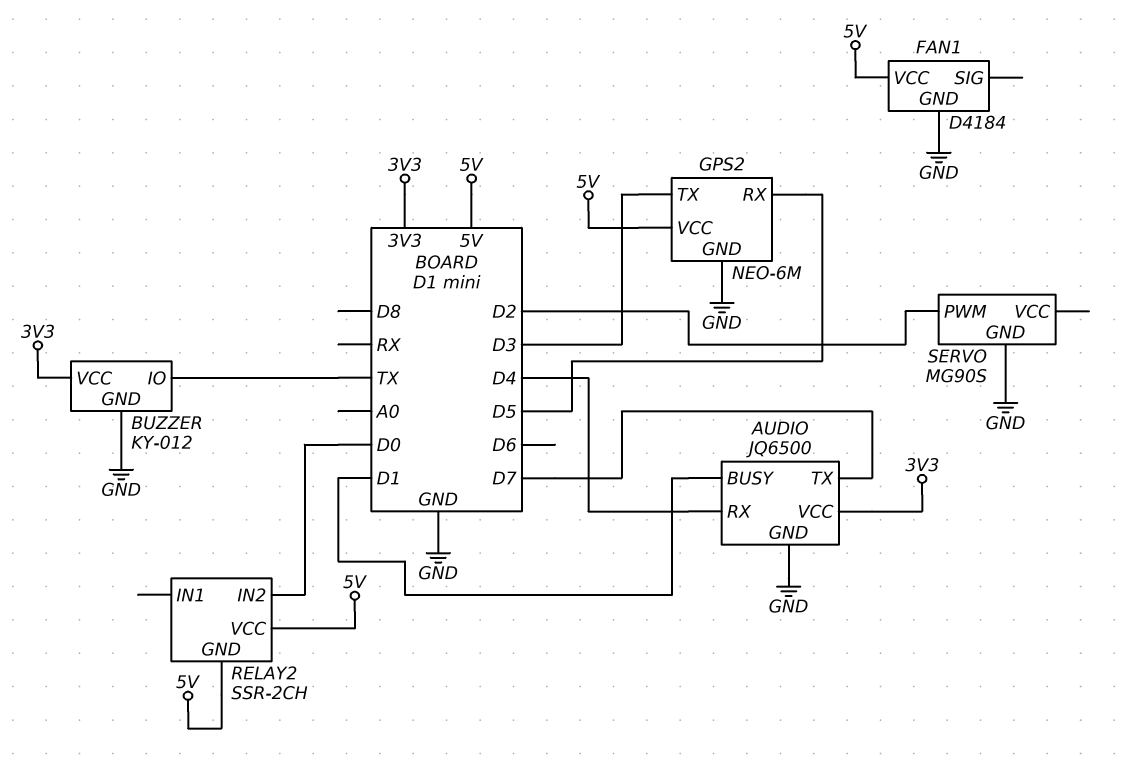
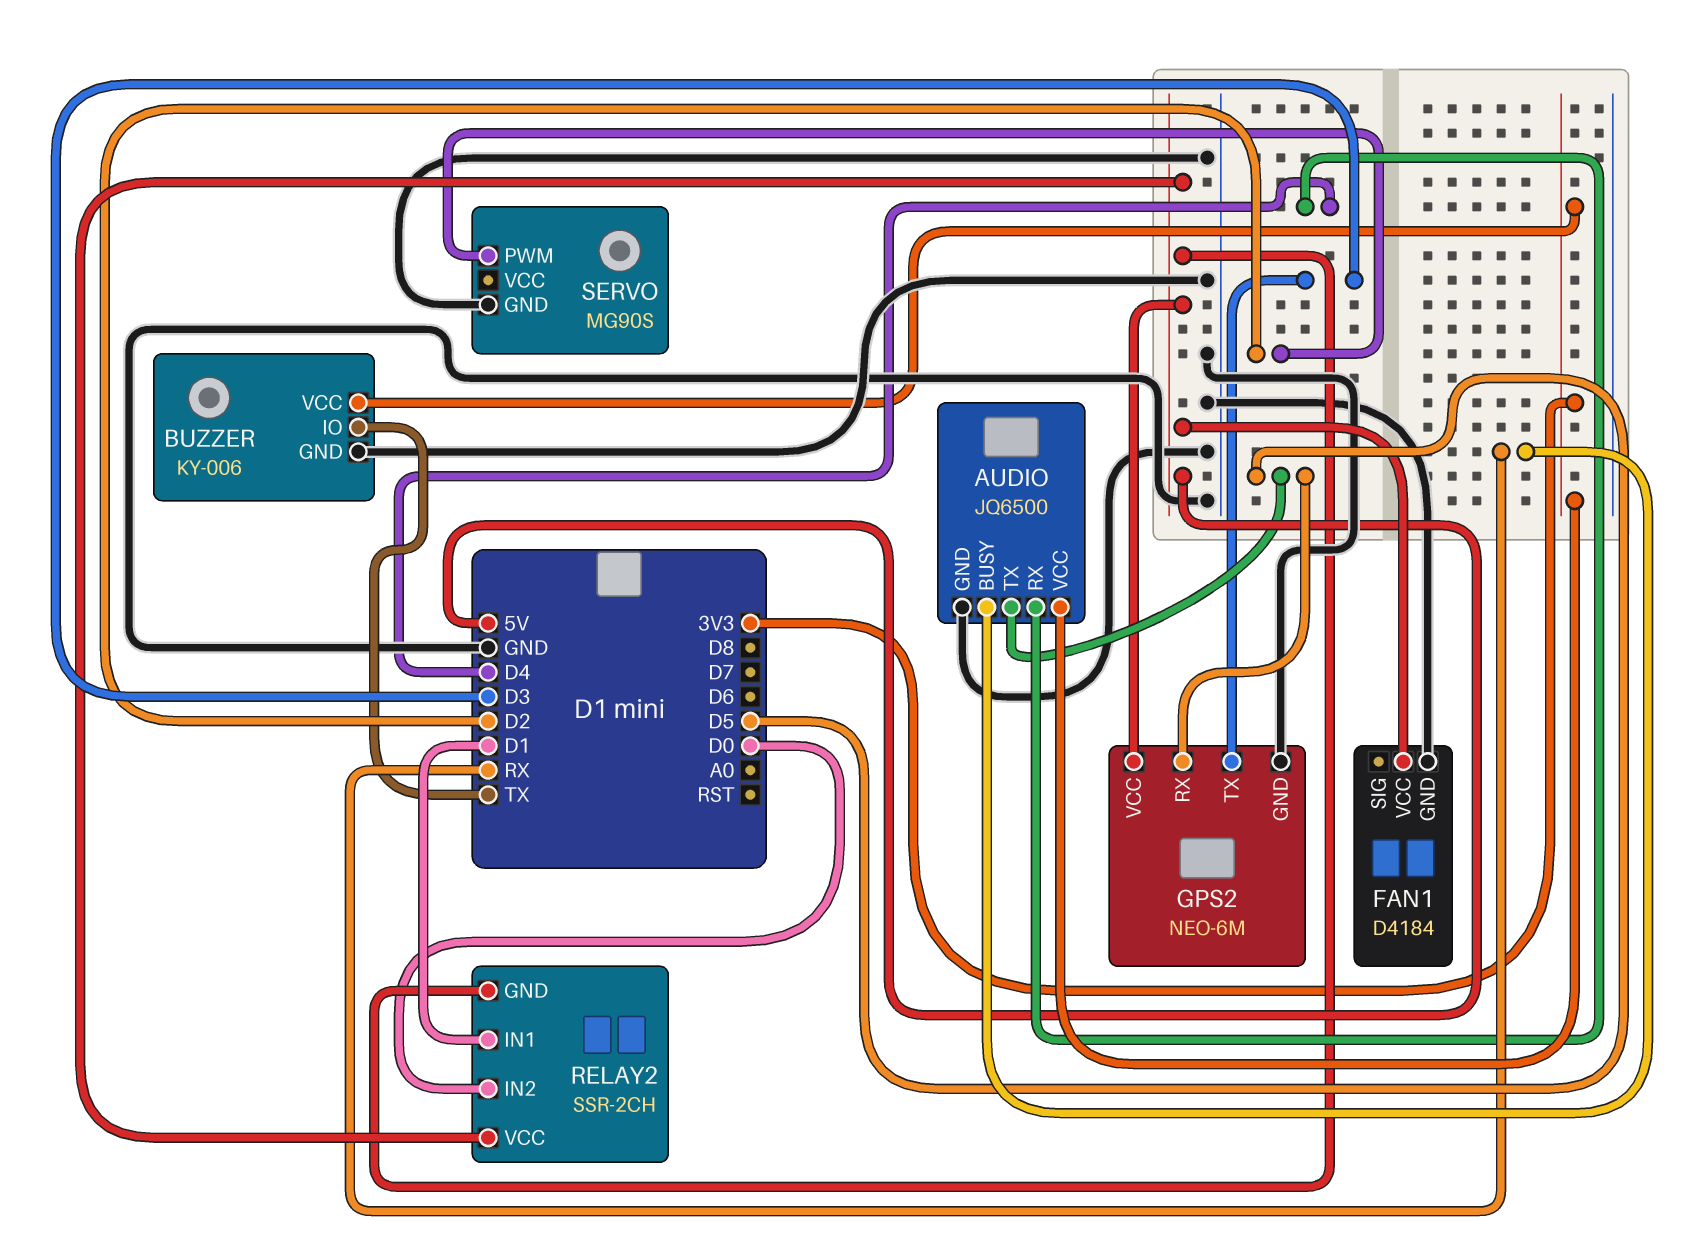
AUDIO pin BUSY: D1 -> RX
AUDIO pin TX: D7 -> D5
BUZZER: KY-012 -> KY-006
RELAY2 pin IN1: none -> D1

